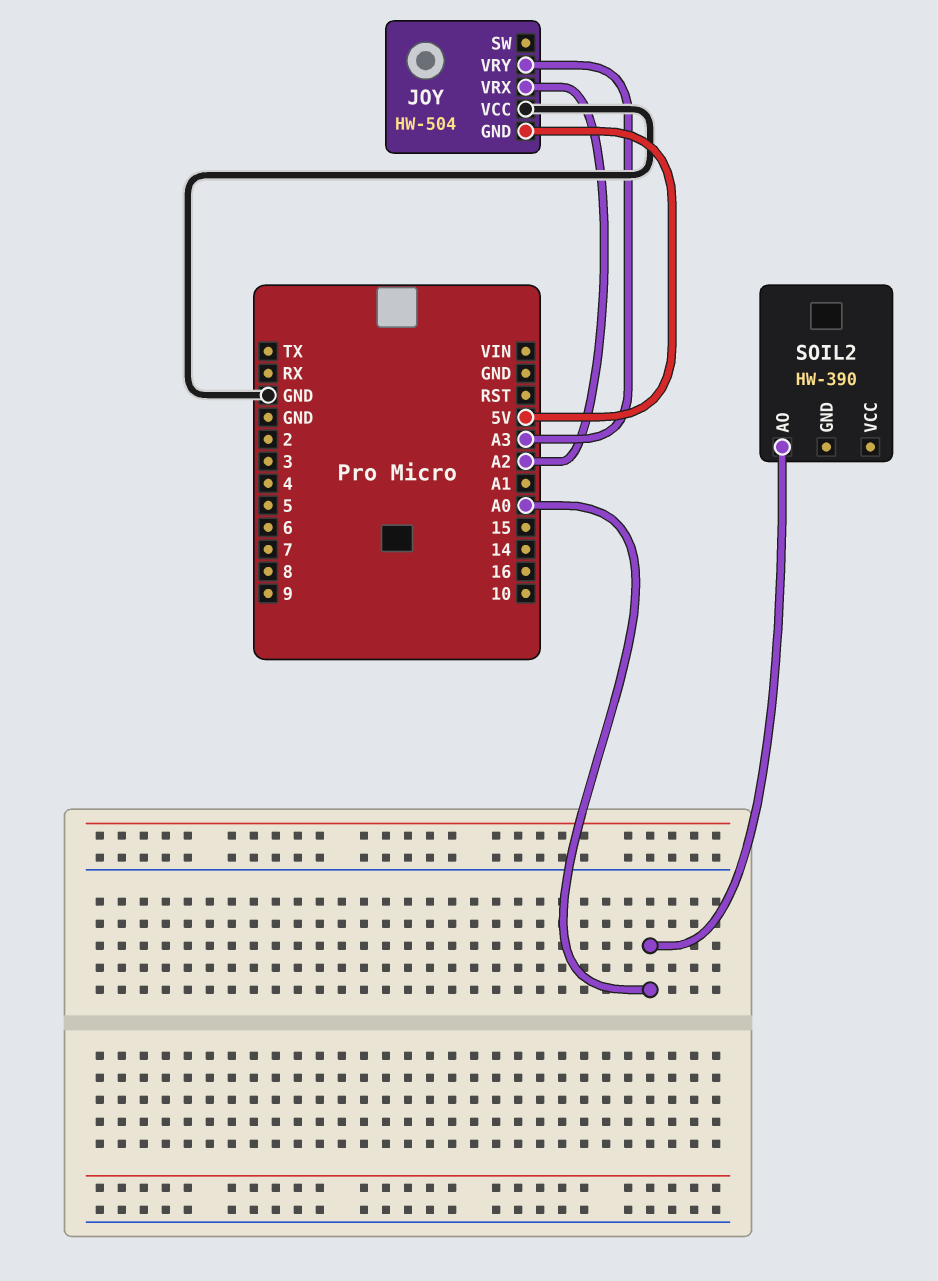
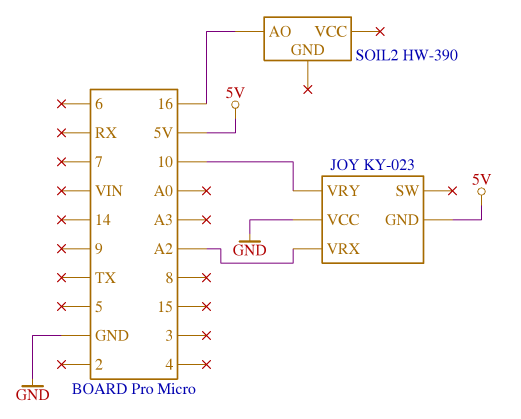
JOY: HW-504 -> KY-023
JOY pin VRY: A3 -> 10
SOIL2 pin AO: A0 -> 16

